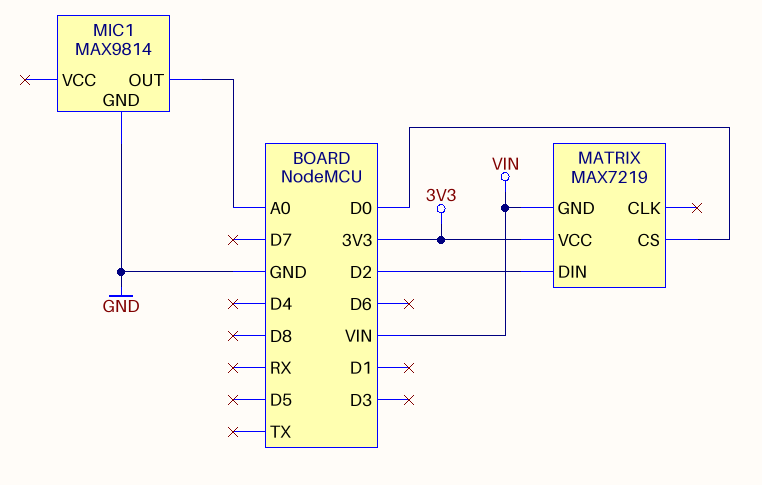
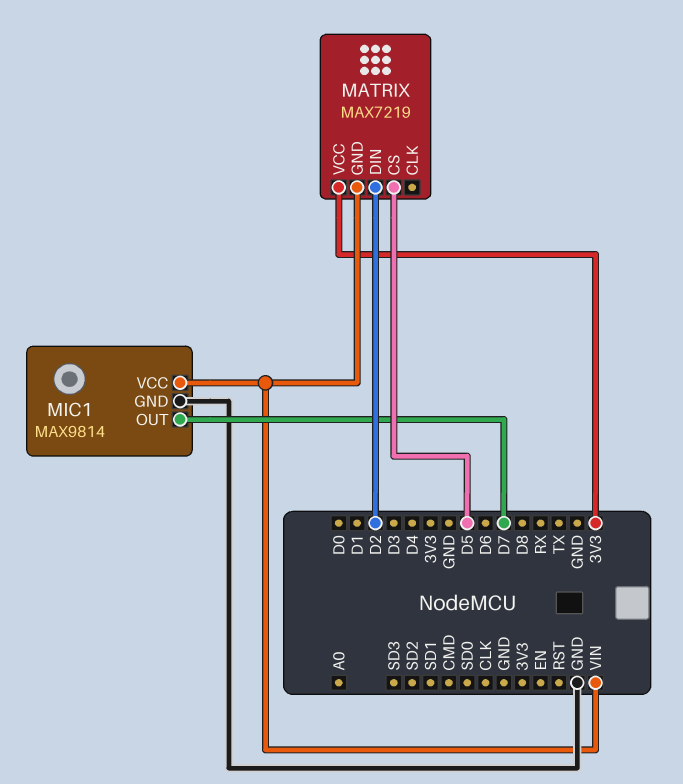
MATRIX pin CS: D0 -> D5
MIC1 pin OUT: A0 -> D7
MIC1 pin VCC: none -> VIN

